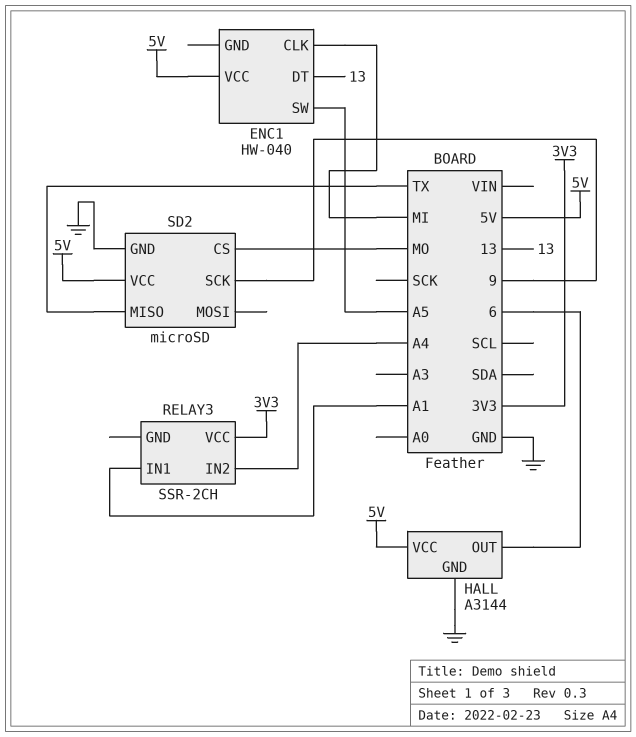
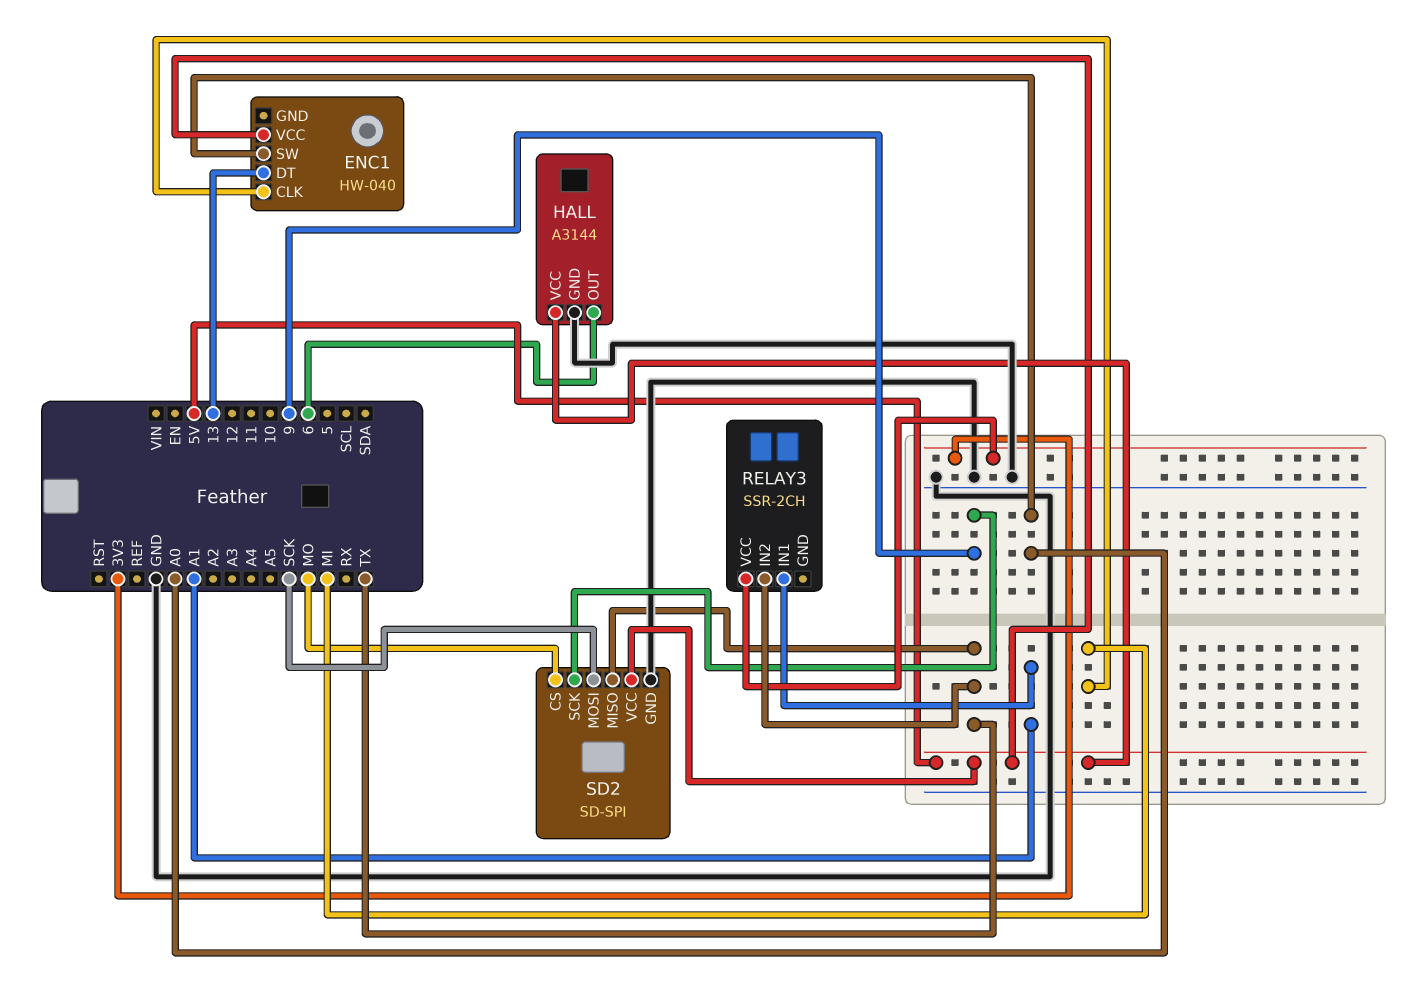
ENC1 pin SW: A5 -> A0
RELAY3 pin IN2: A4 -> TX
SD2: microSD -> SD-SPI
SD2 pin MOSI: none -> SCK

